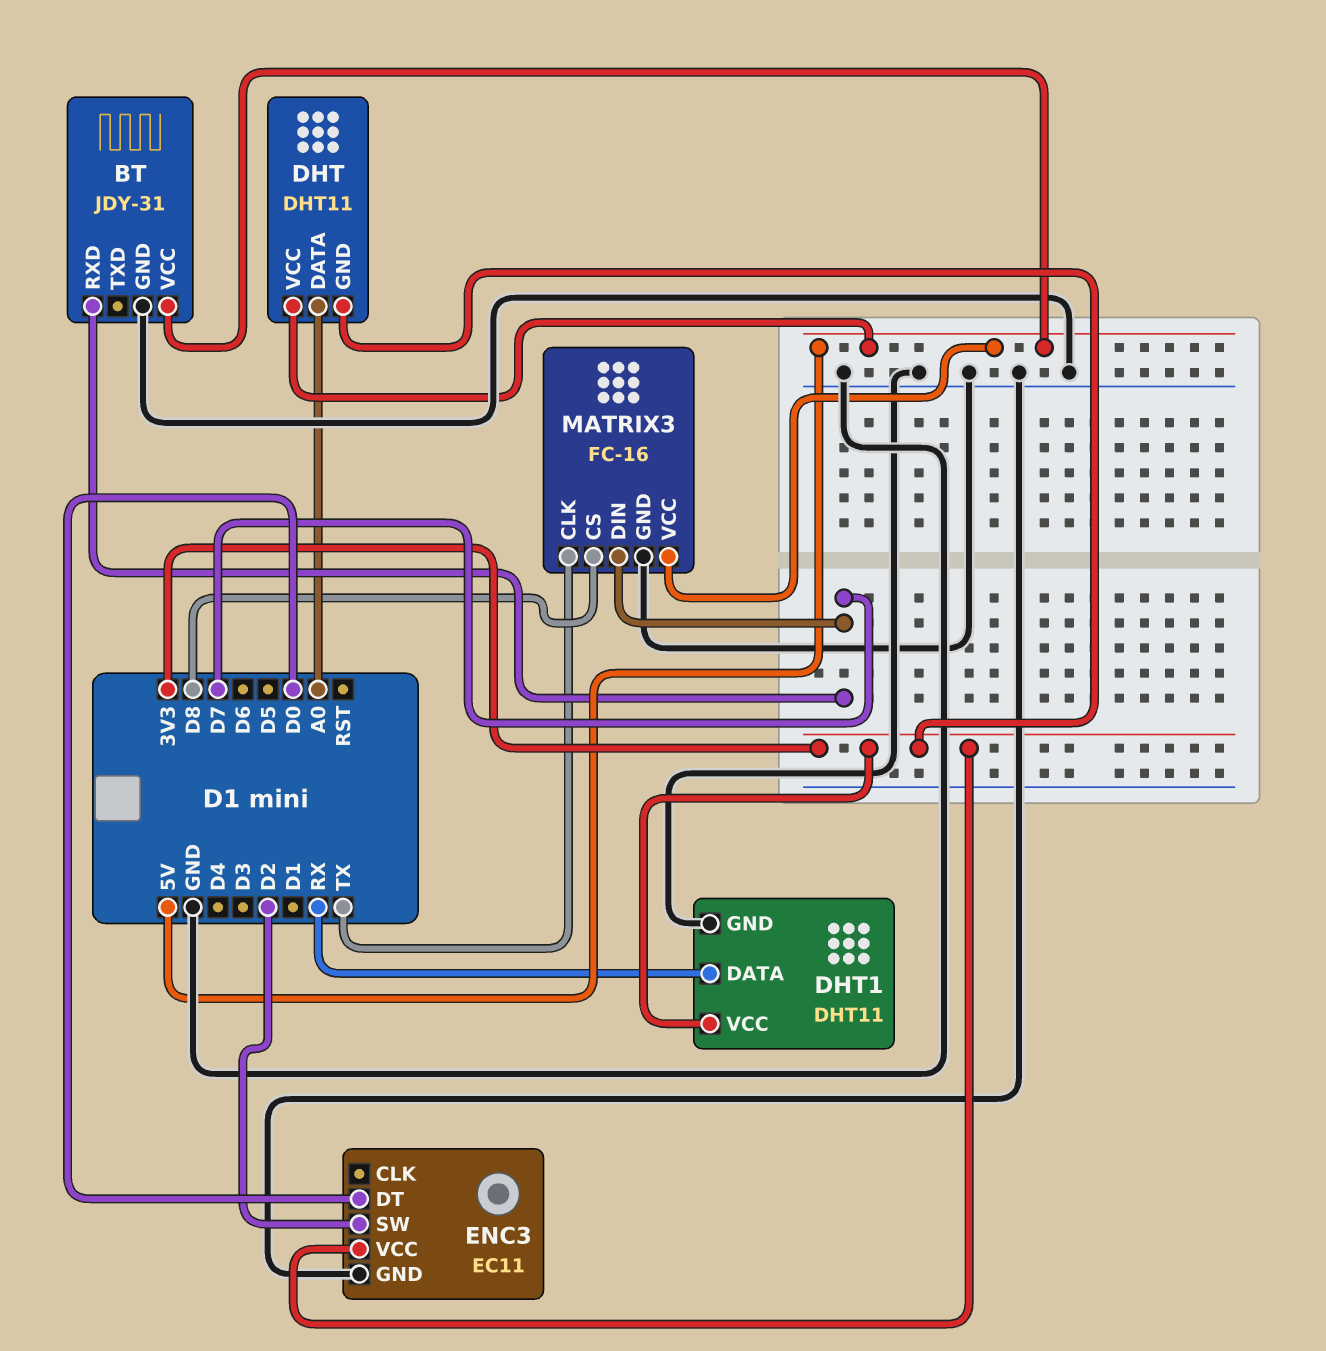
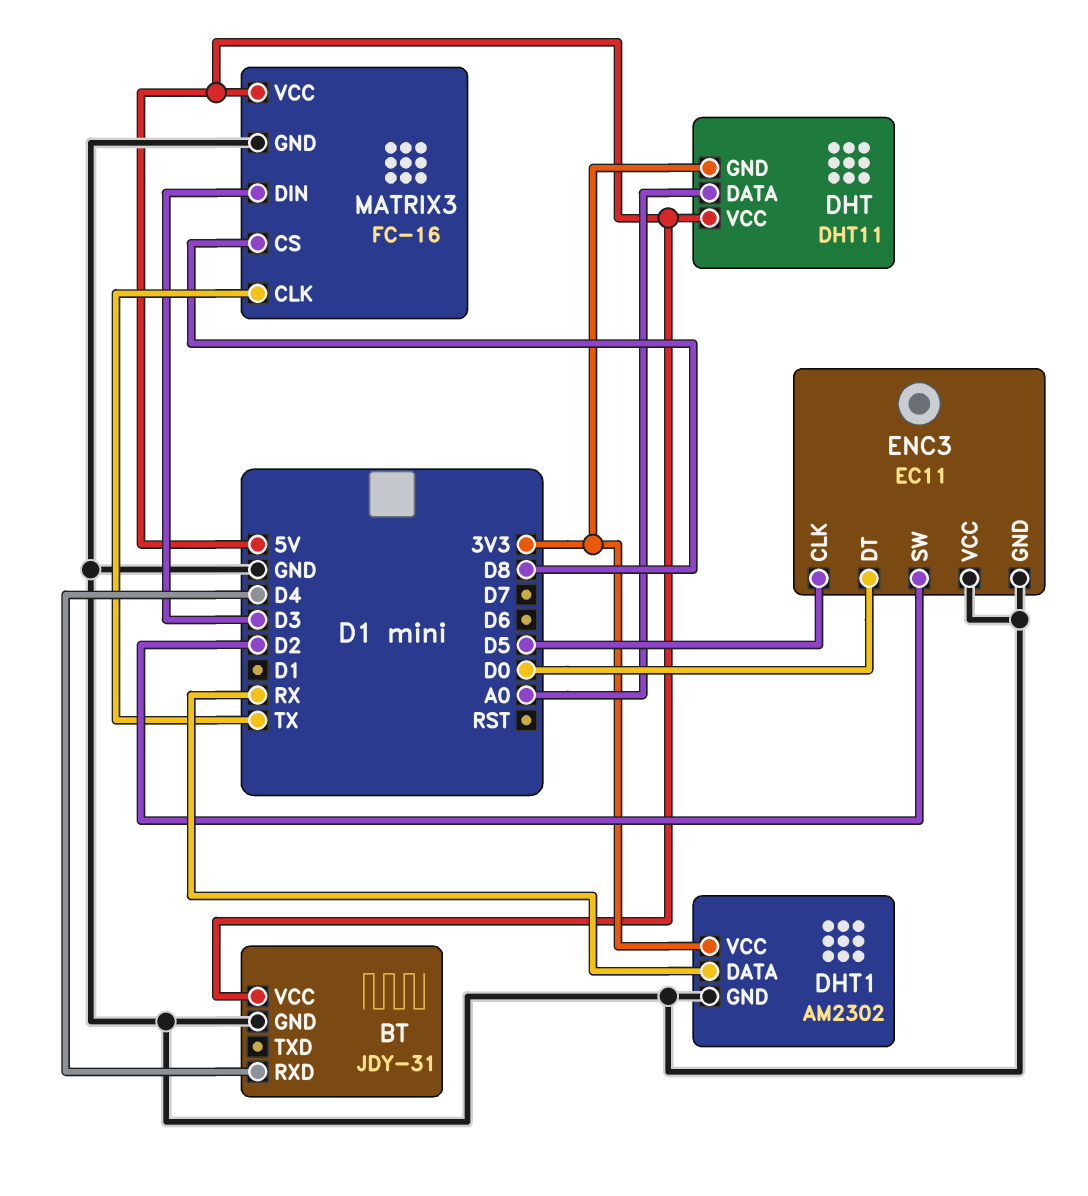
BT pin RXD: D7 -> D4
DHT1: DHT11 -> AM2302
ENC3 pin CLK: none -> D5
ENC3 pin VCC: 3V3 -> GND
MATRIX3 pin DIN: D7 -> D3

